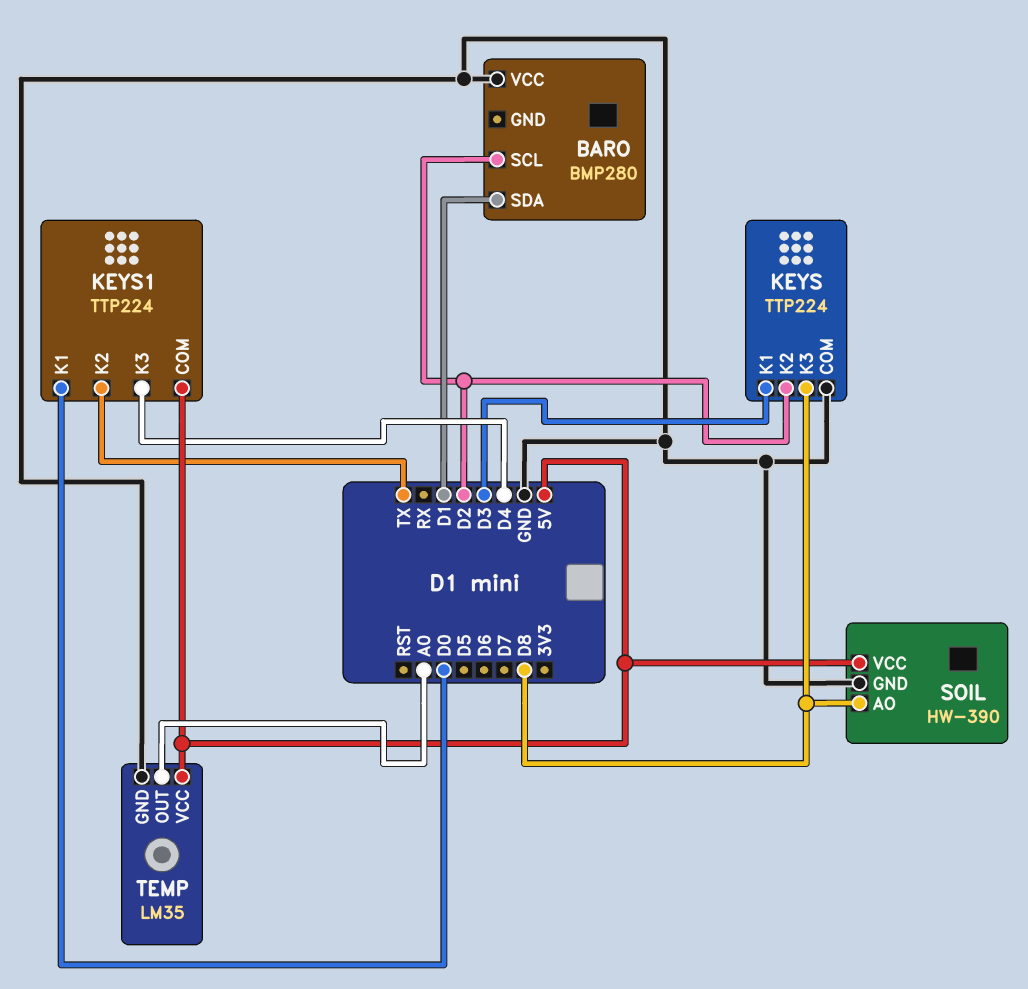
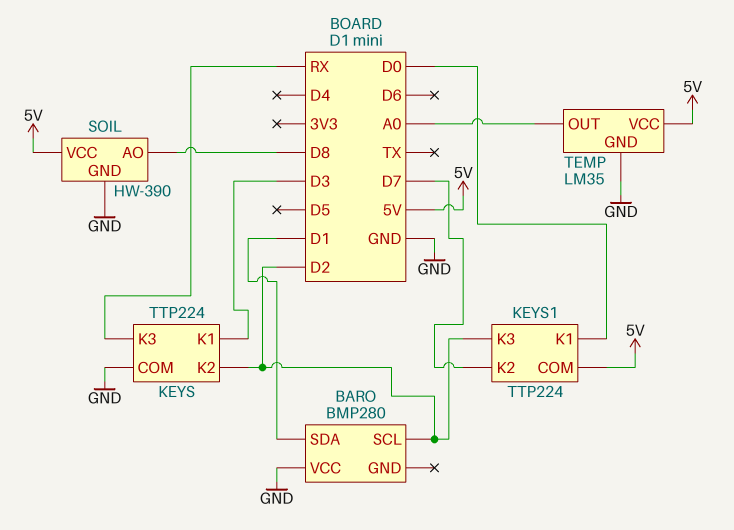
KEYS pin K3: D8 -> RX
KEYS1 pin K2: TX -> D7
KEYS1 pin K3: D4 -> D2

